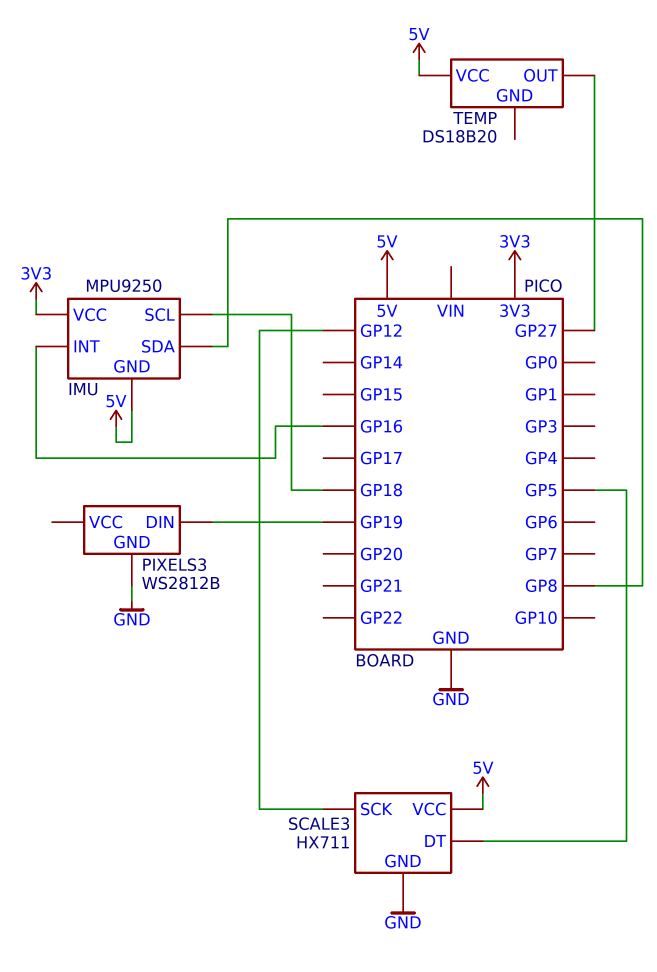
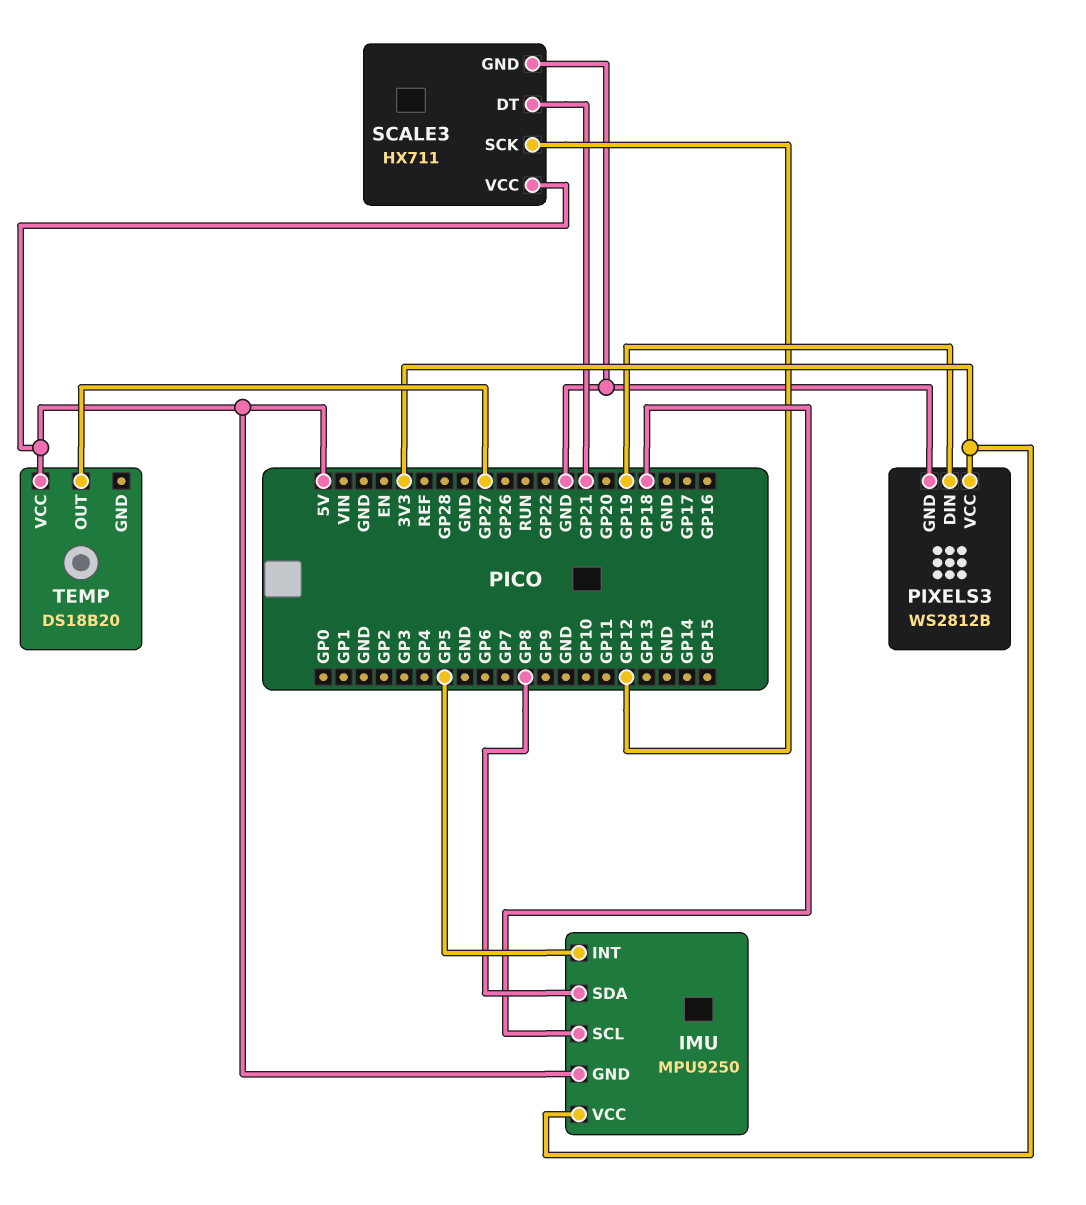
IMU pin INT: GP16 -> GP5
PIXELS3 pin VCC: none -> 3V3
SCALE3 pin DT: GP5 -> GP21

